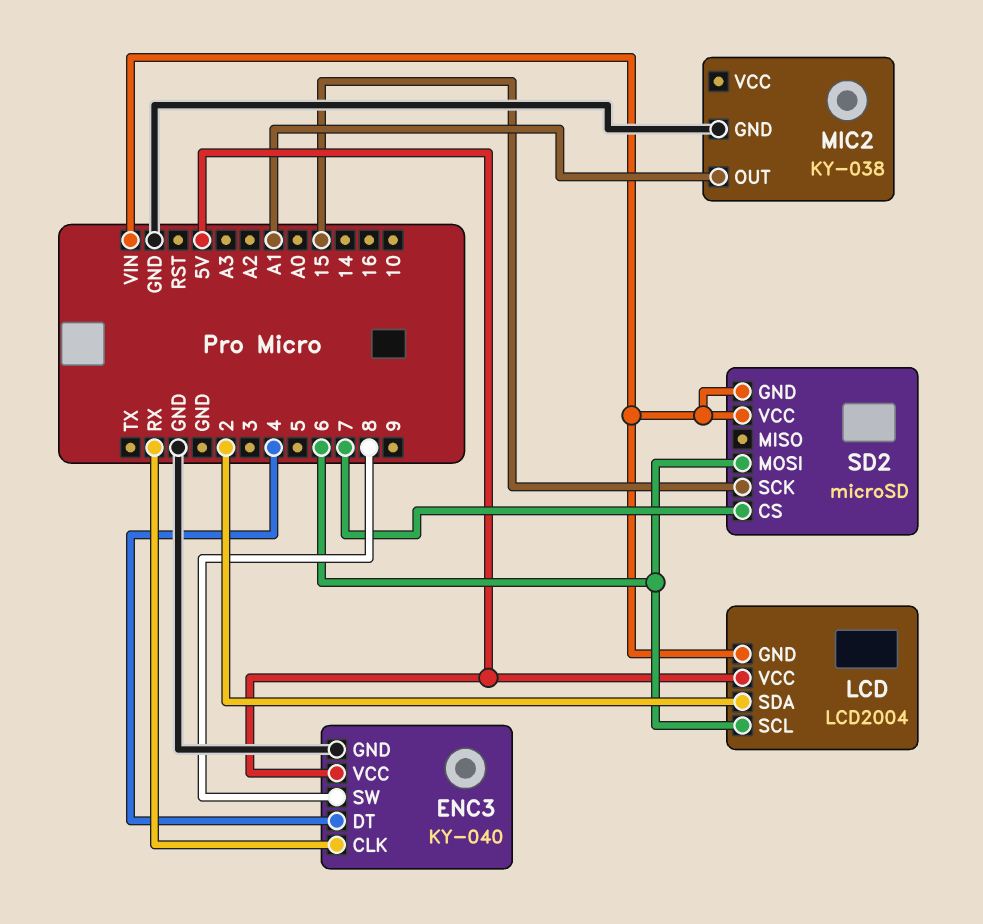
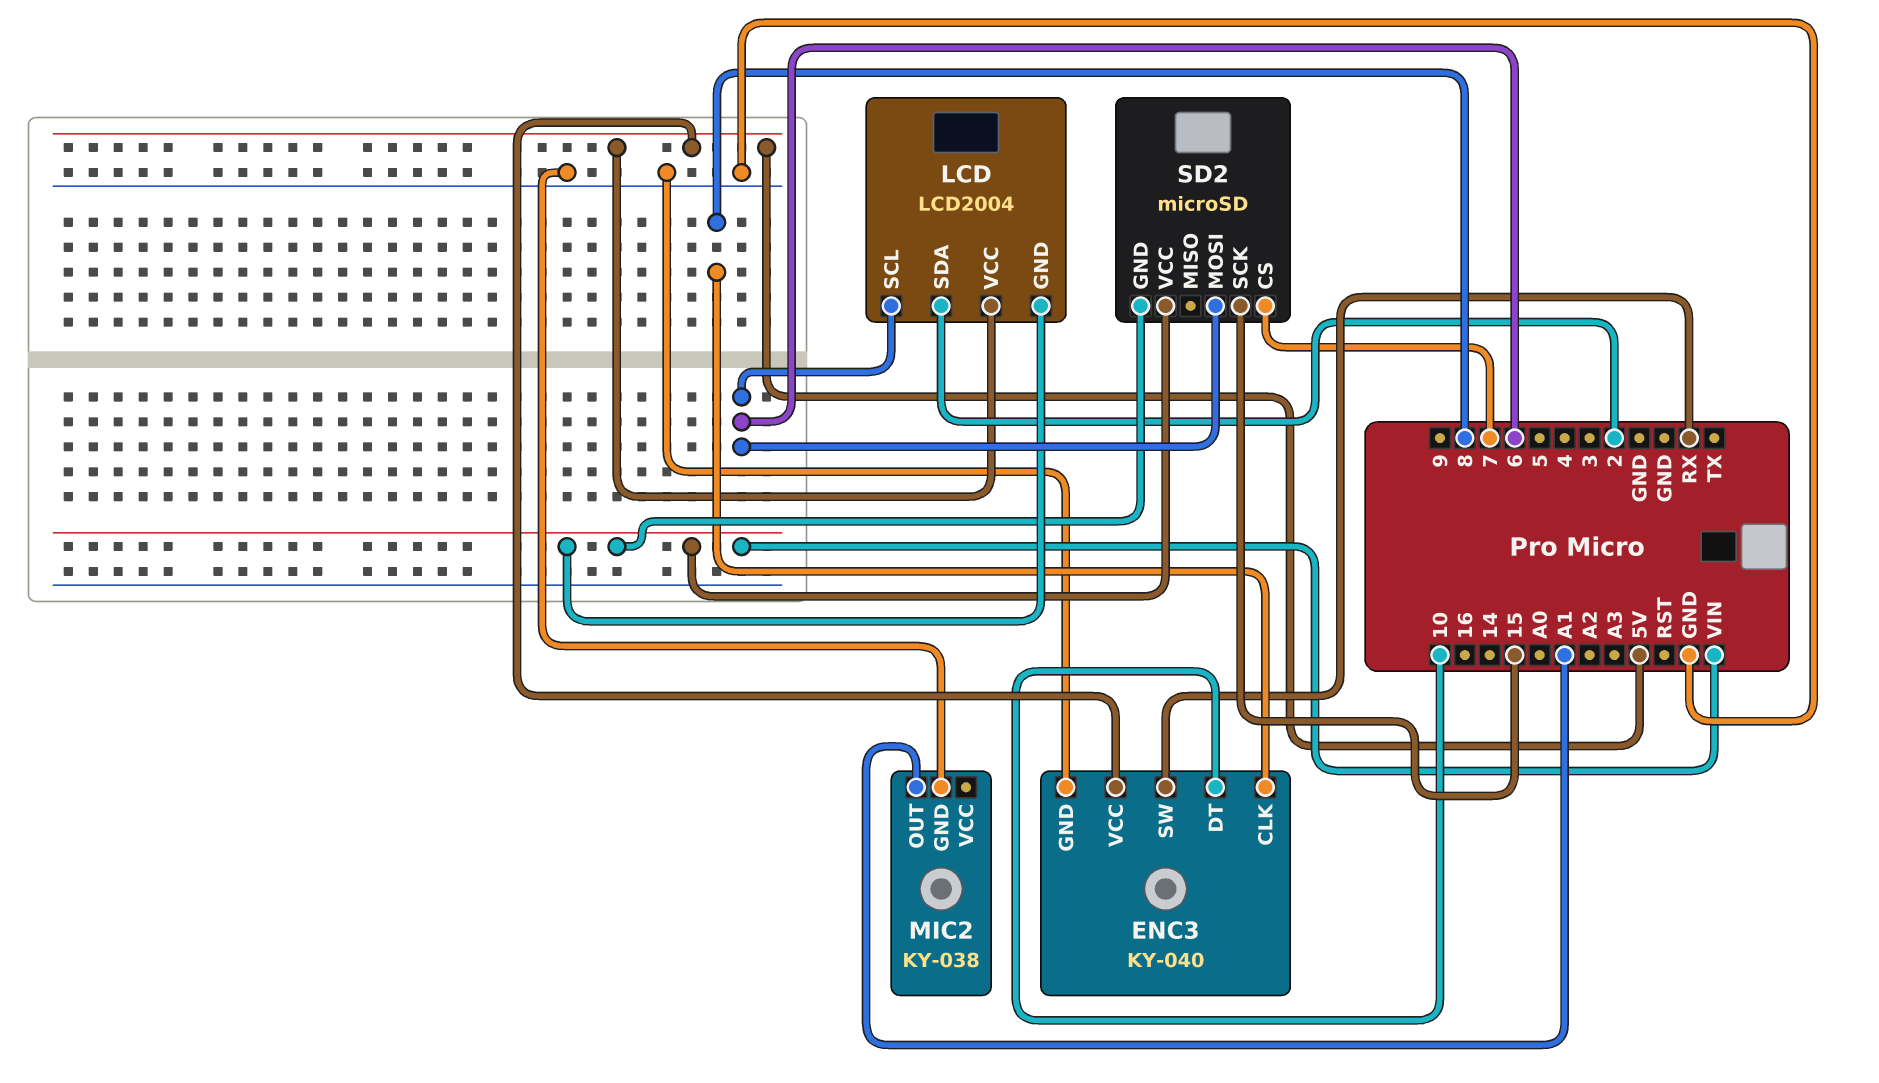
ENC3 pin CLK: RX -> 8
ENC3 pin DT: 4 -> 10
ENC3 pin SW: 8 -> RX

